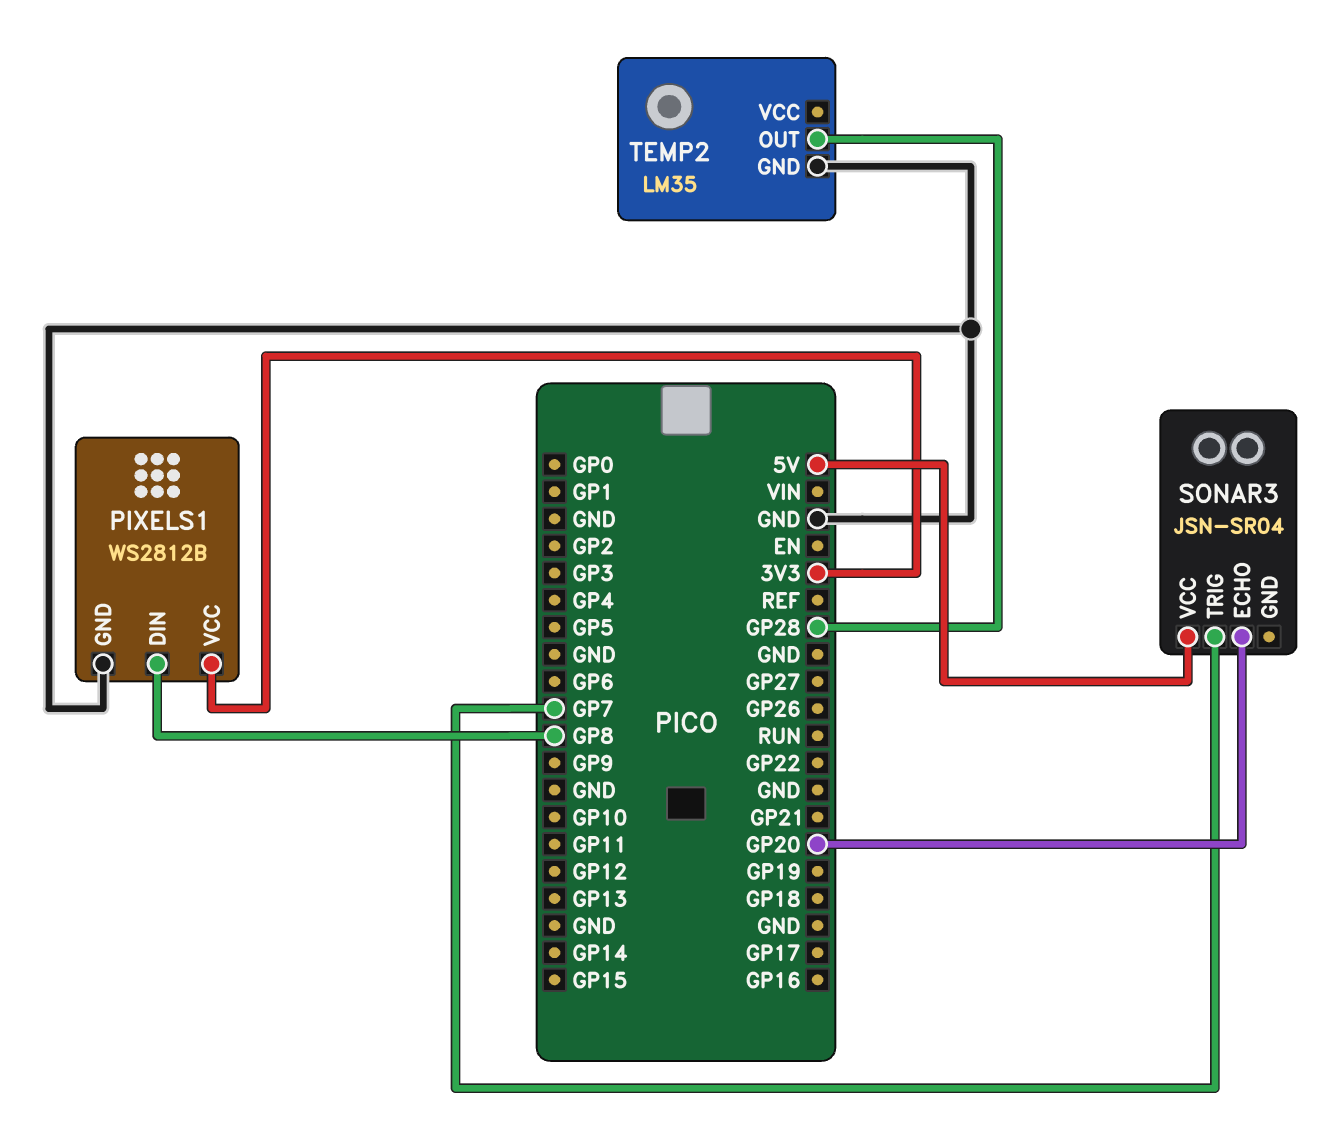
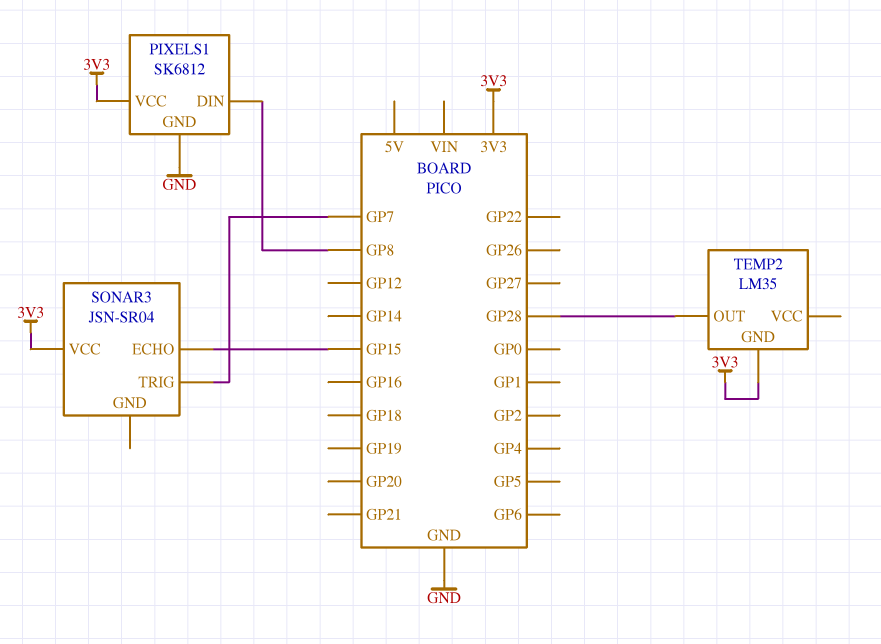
PIXELS1: WS2812B -> SK6812
SONAR3 pin ECHO: GP20 -> GP15
SONAR3 pin VCC: 5V -> 3V3
TEMP2 pin GND: GND -> 3V3

